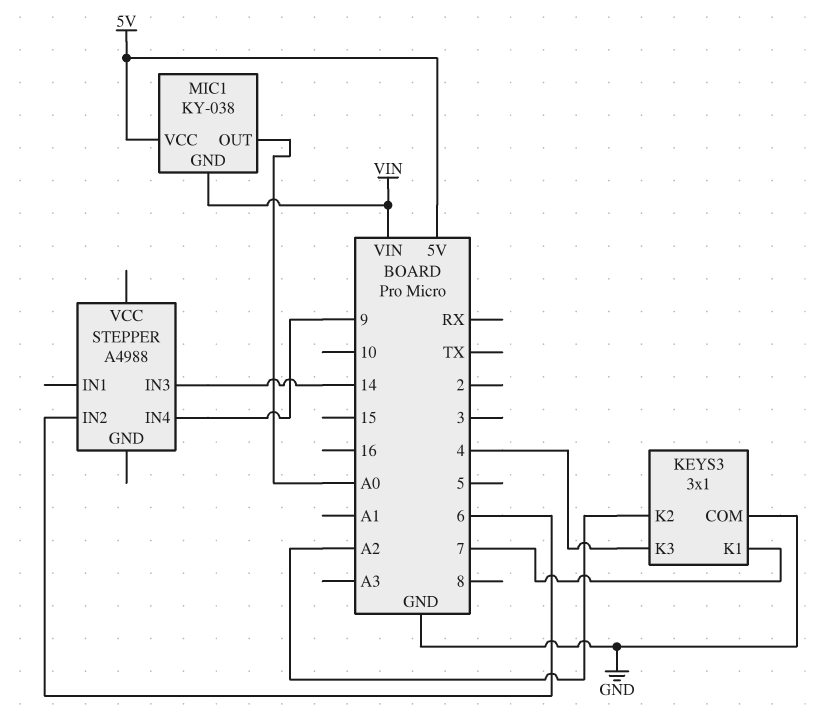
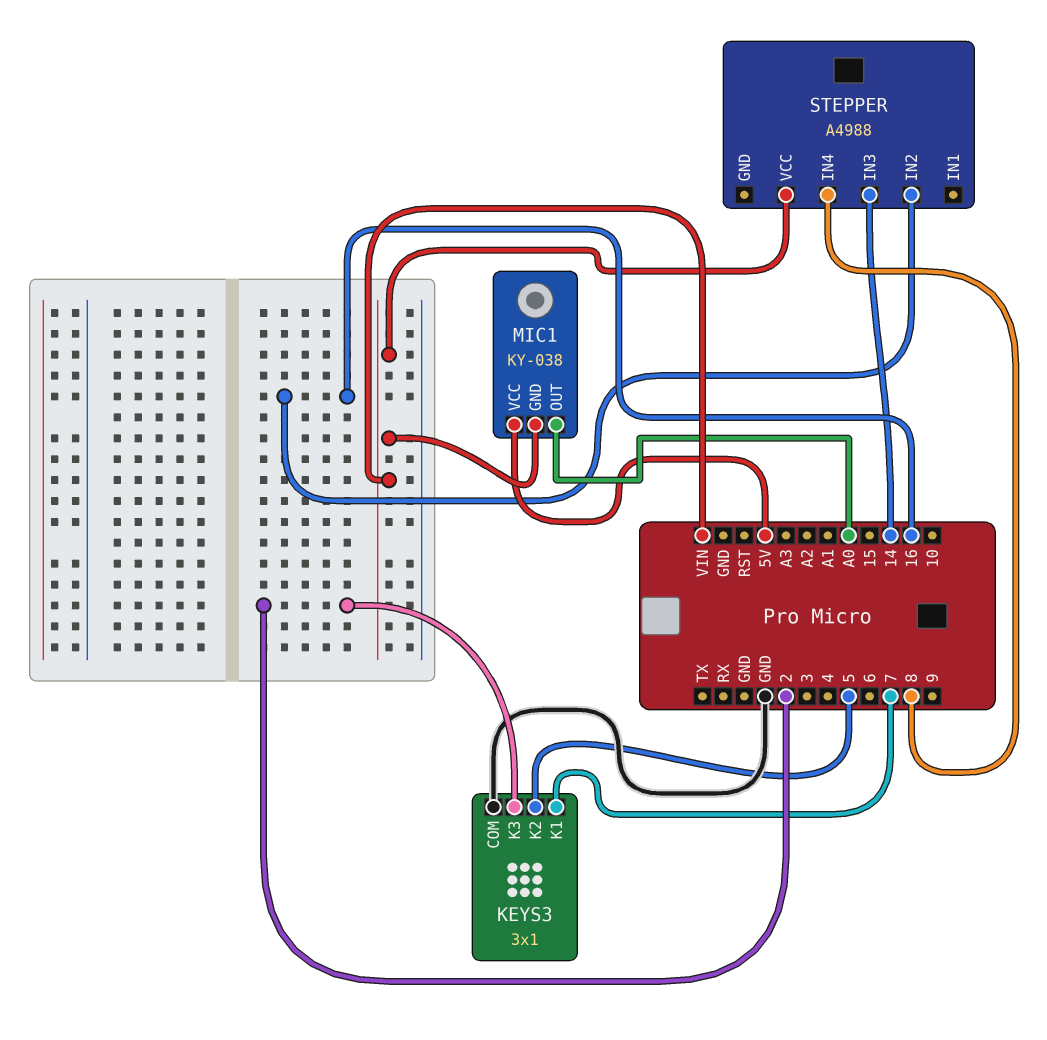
KEYS3 pin K2: A2 -> 5
KEYS3 pin K3: 4 -> 2
STEPPER pin IN2: 6 -> 16
STEPPER pin IN4: 9 -> 8
STEPPER pin VCC: none -> VIN

